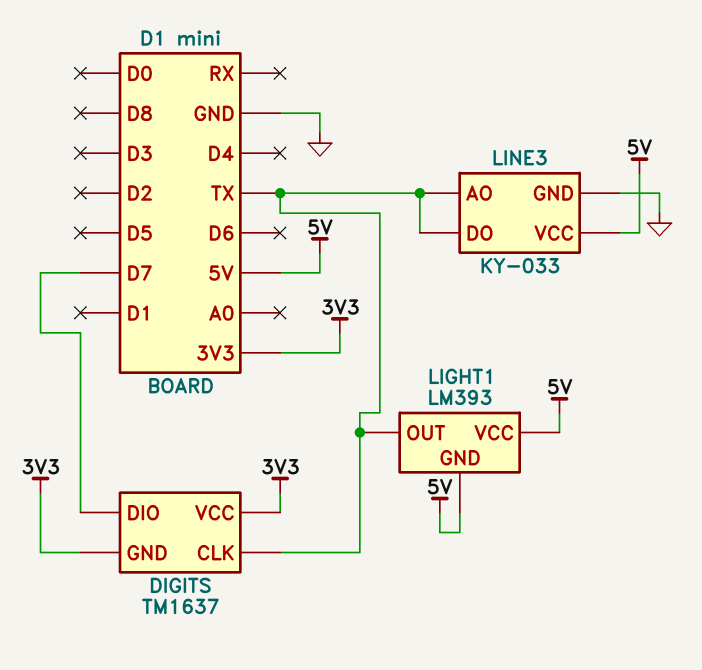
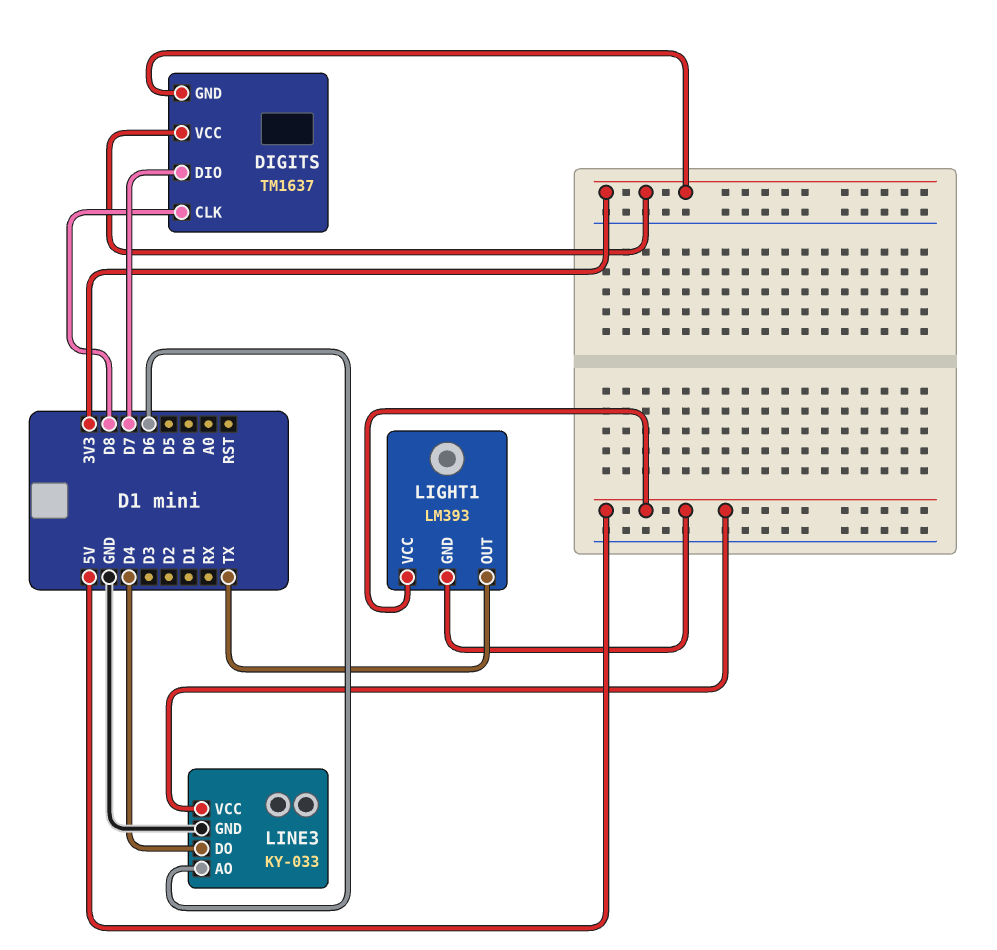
DIGITS pin CLK: TX -> D8
LINE3 pin AO: TX -> D6
LINE3 pin DO: TX -> D4

